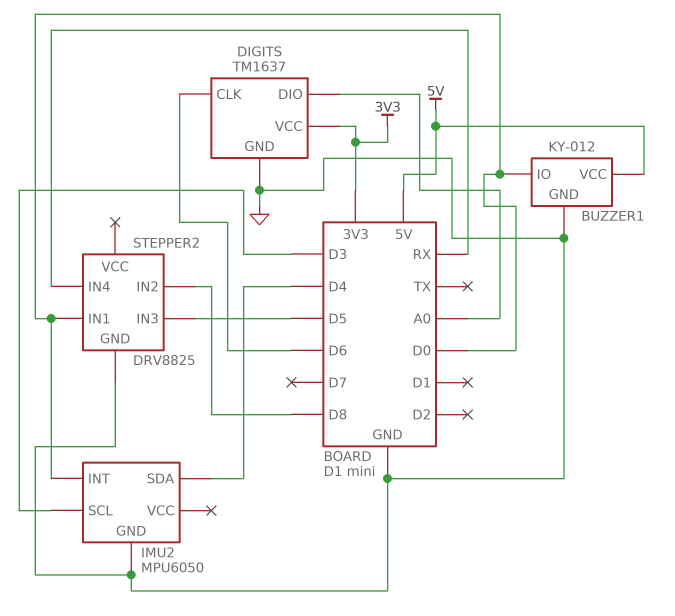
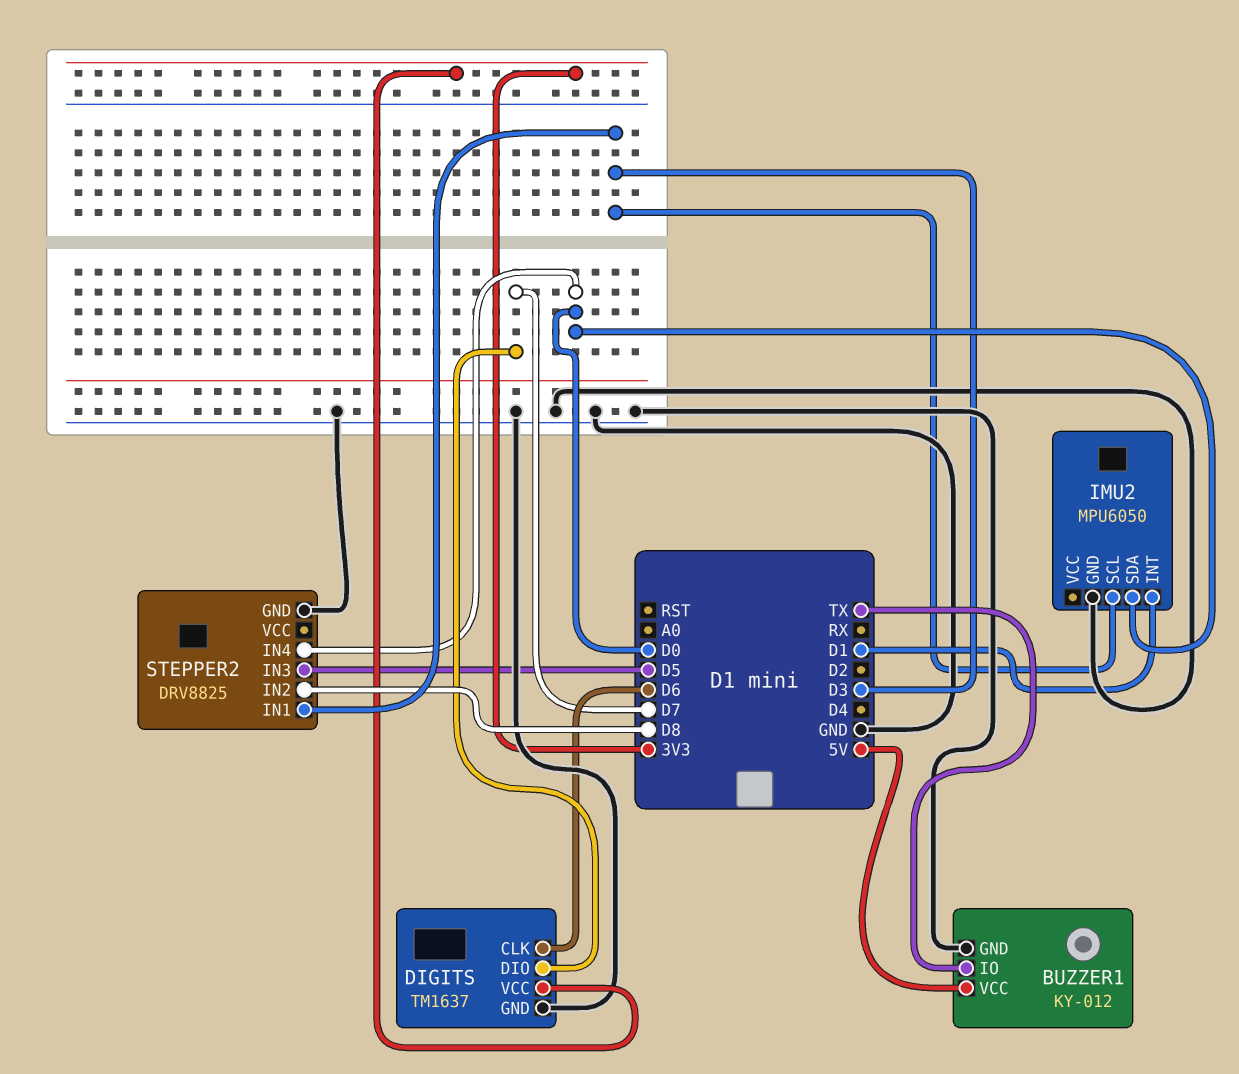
BUZZER1 pin IO: D0 -> TX
DIGITS pin DIO: A0 -> D7
IMU2 pin INT: D0 -> D1
IMU2 pin SDA: D4 -> D0
STEPPER2 pin IN1: D0 -> D3
STEPPER2 pin IN4: RX -> D0

